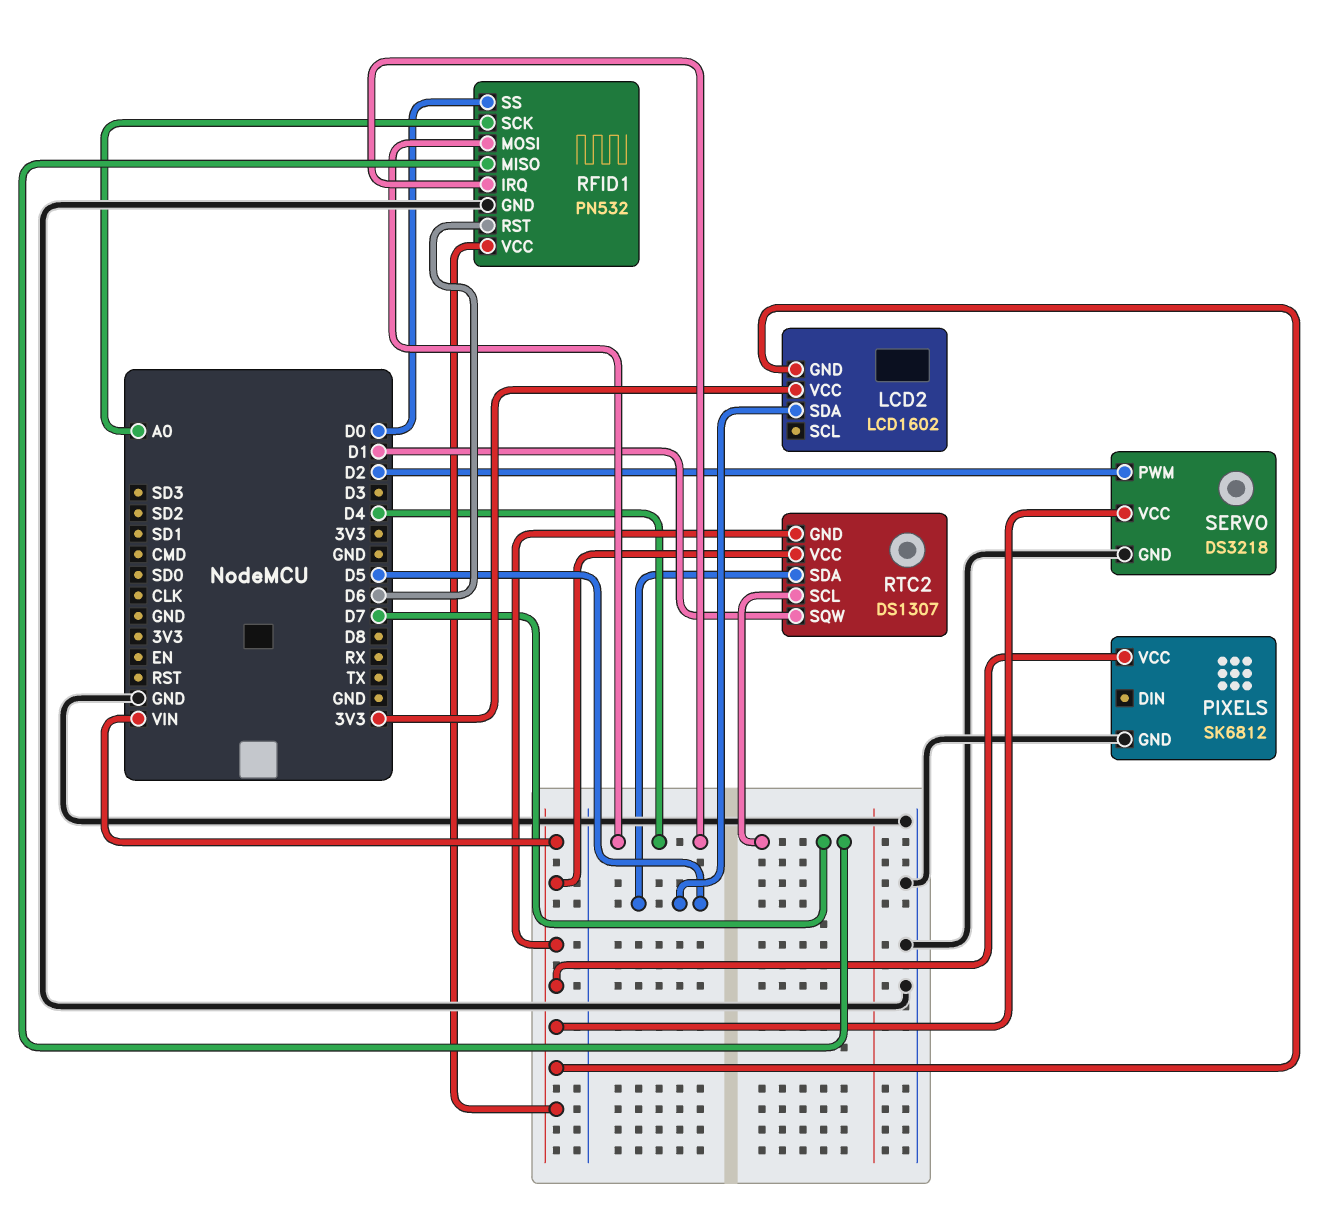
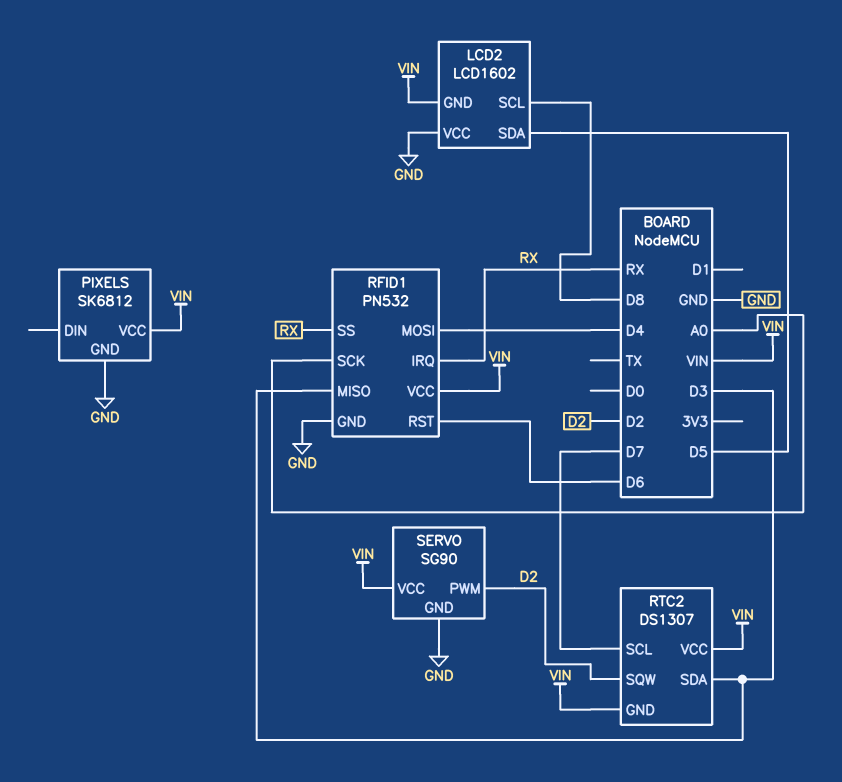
LCD2 pin SCL: none -> D8
LCD2 pin VCC: 3V3 -> GND
RFID1 pin IRQ: D4 -> RX
RFID1 pin MISO: D7 -> D3
RFID1 pin SS: D0 -> RX
RTC2 pin SDA: D5 -> D3
RTC2 pin SQW: D1 -> D2
SERVO: DS3218 -> SG90

